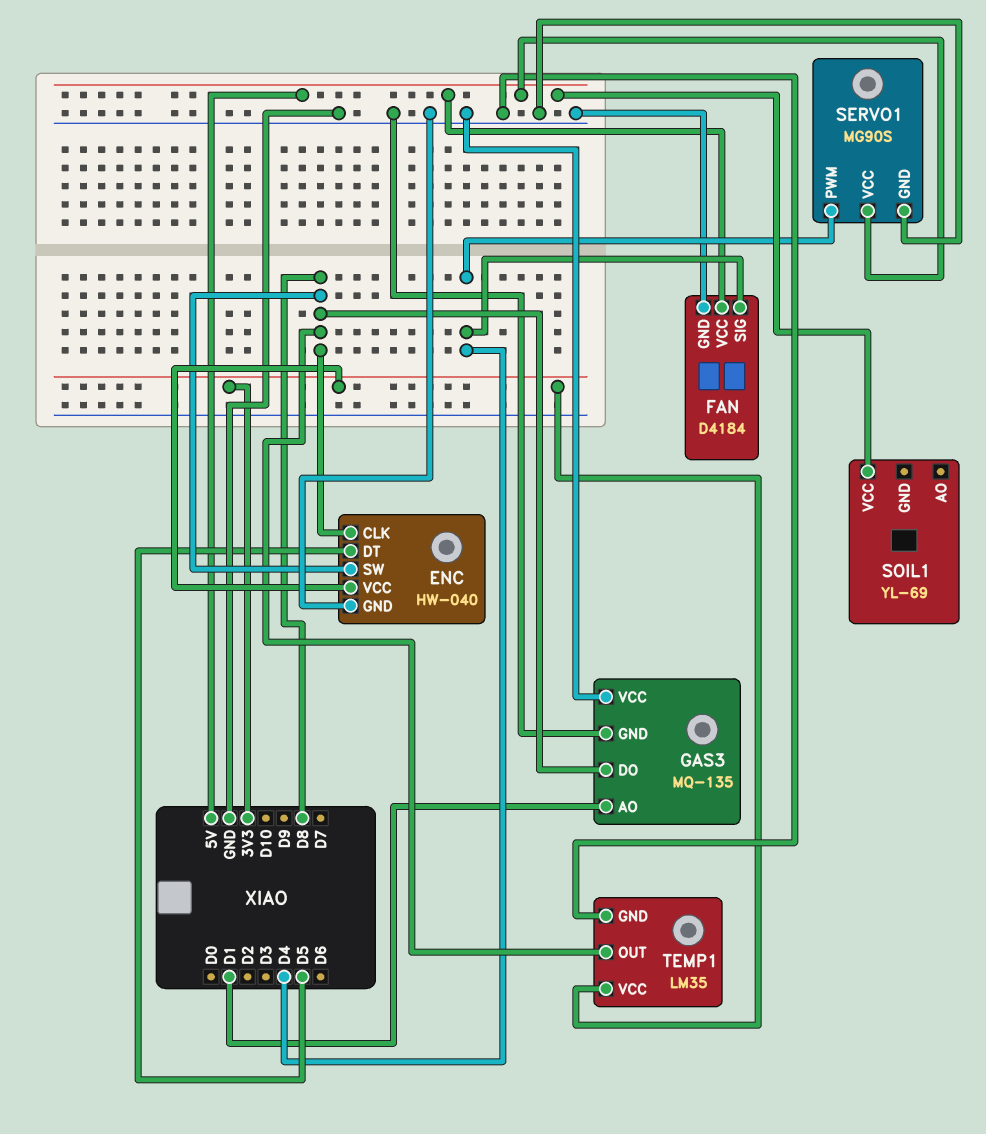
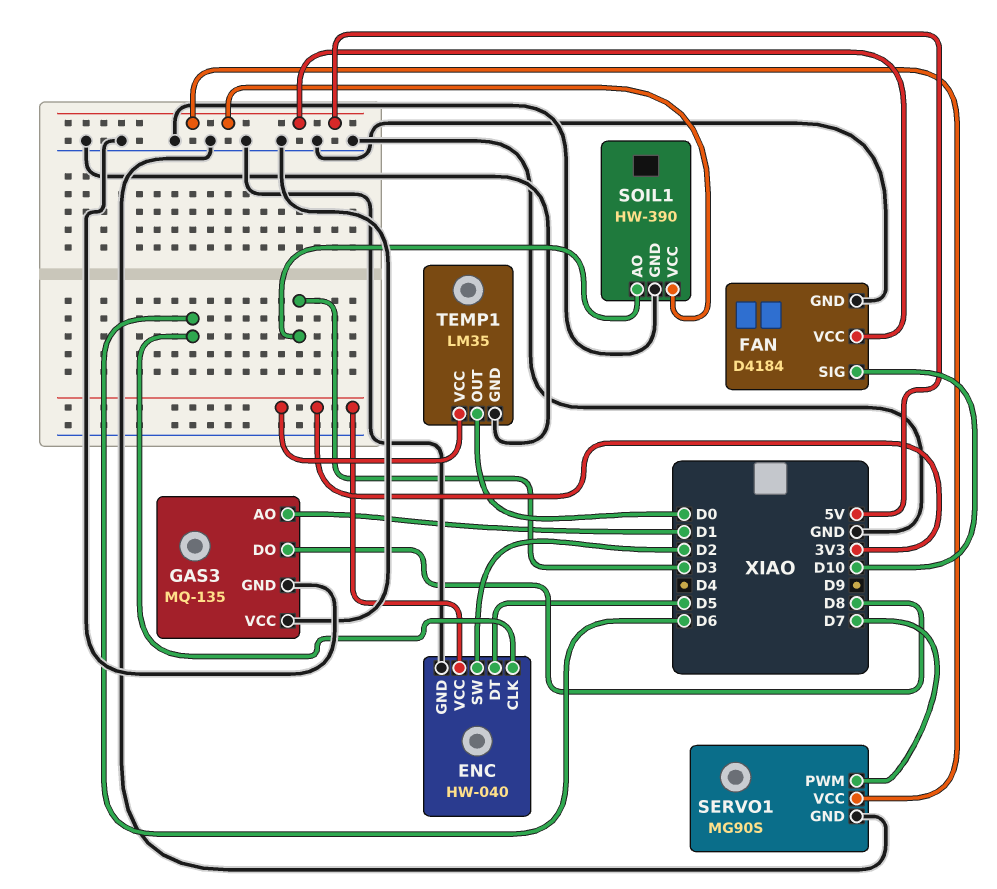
ENC pin CLK: D8 -> D6
ENC pin SW: D8 -> D2
FAN pin SIG: D4 -> D10
SERVO1 pin PWM: D4 -> D7
SOIL1: YL-69 -> HW-390
SOIL1 pin AO: none -> D3
SOIL1 pin GND: none -> GND
TEMP1 pin OUT: D8 -> D0

